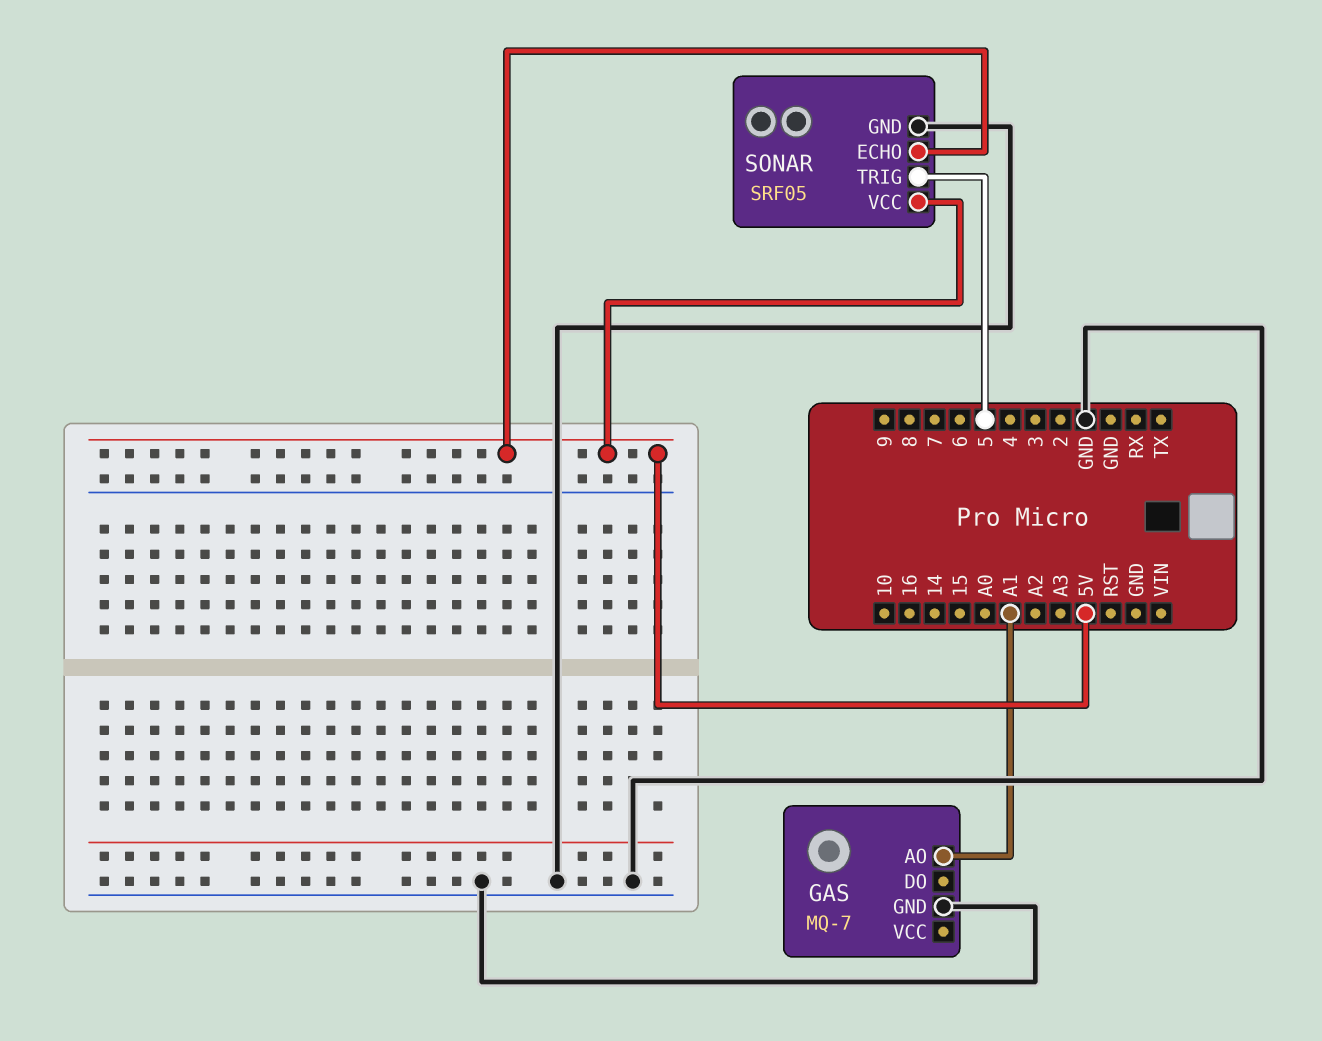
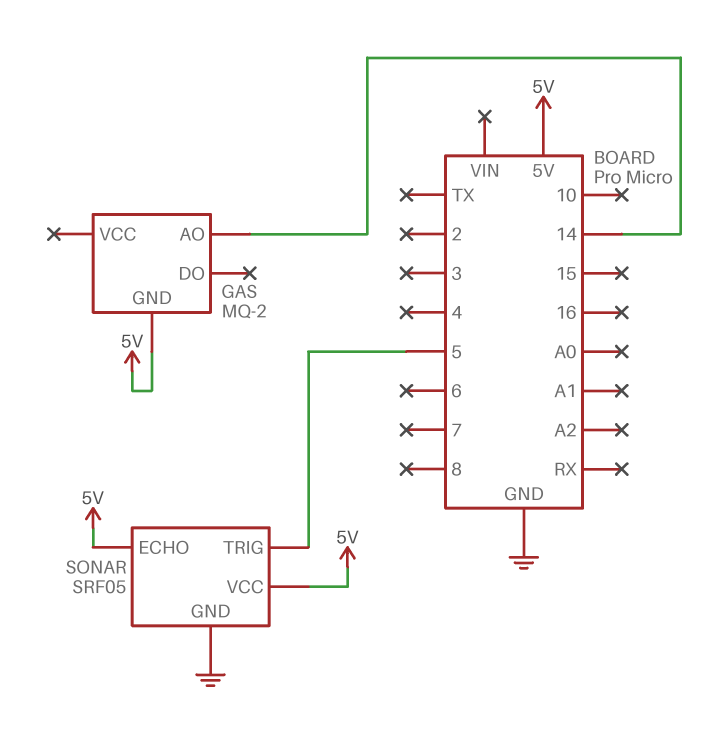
GAS: MQ-7 -> MQ-2
GAS pin AO: A1 -> 14
GAS pin GND: GND -> 5V

